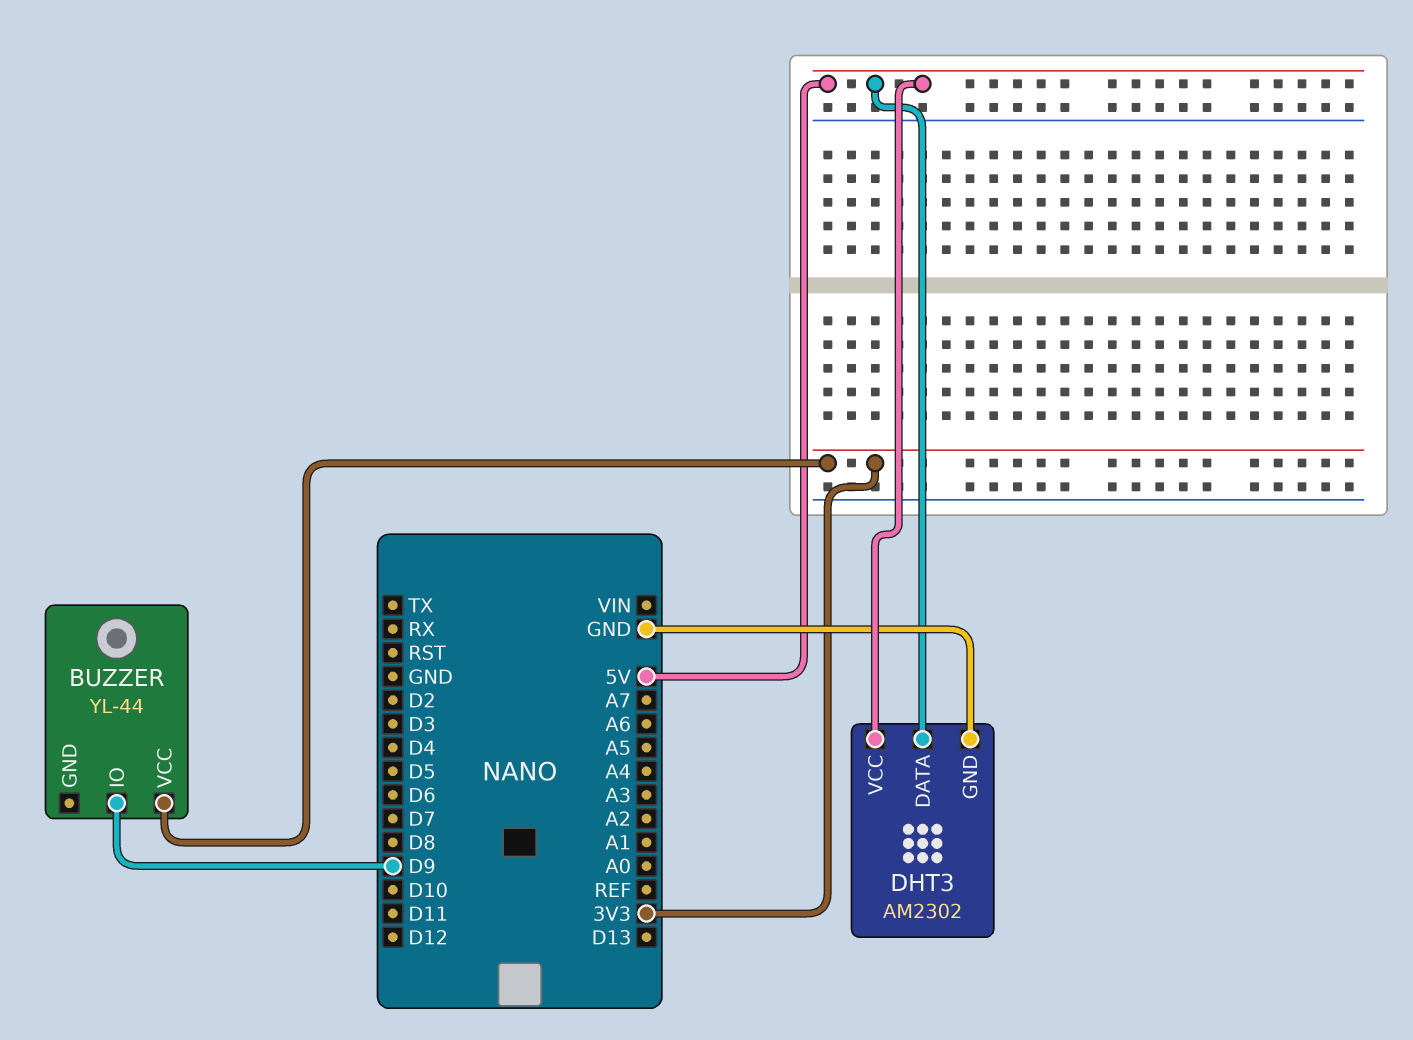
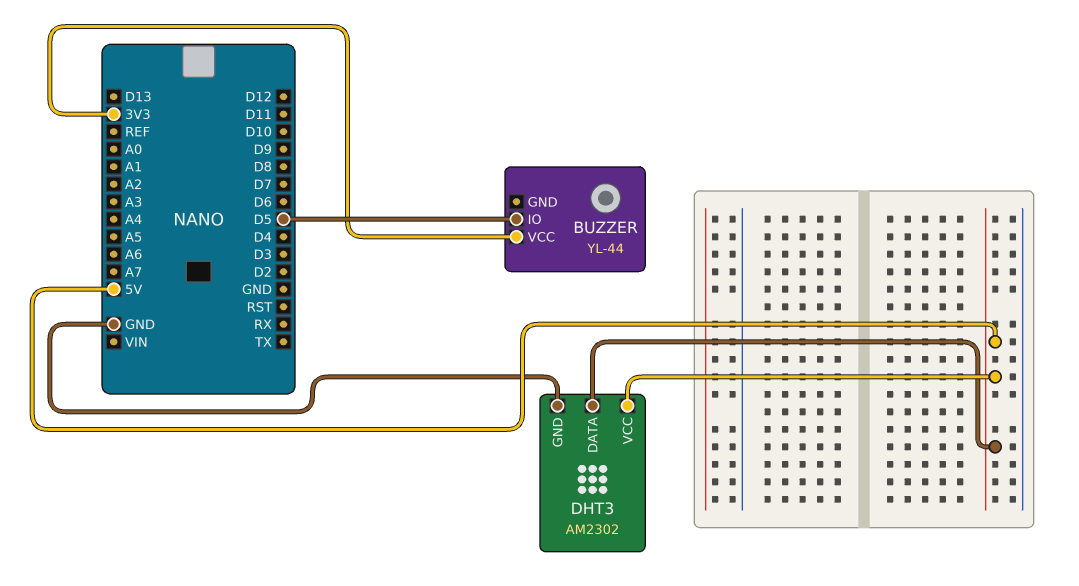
BUZZER pin IO: D9 -> D5

